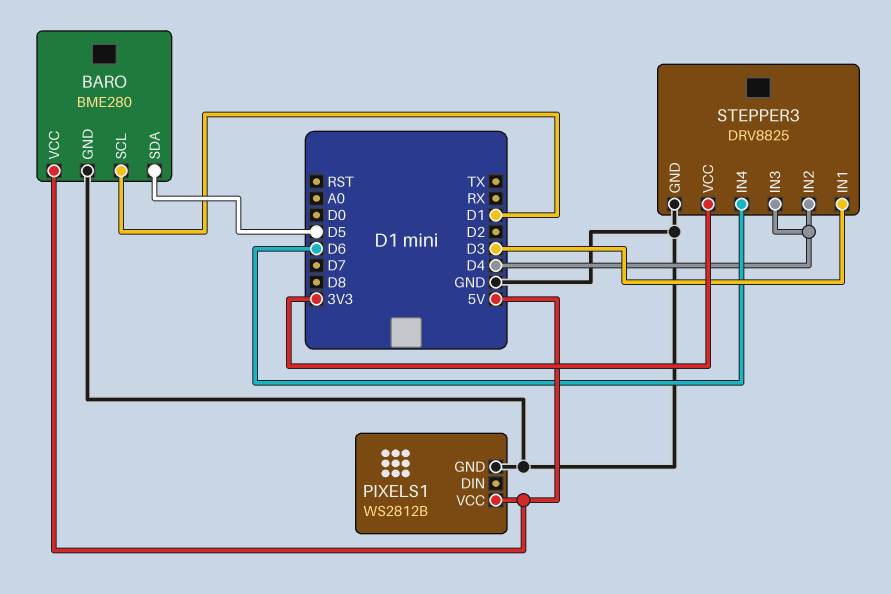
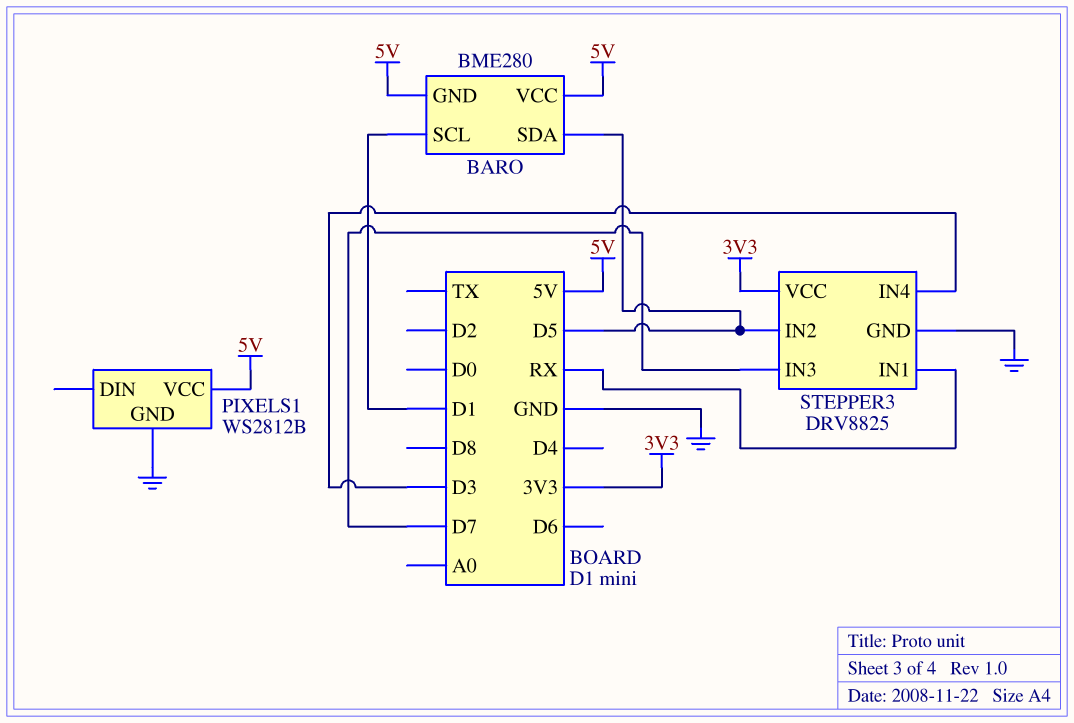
BARO pin GND: GND -> 5V
STEPPER3 pin IN1: D3 -> RX
STEPPER3 pin IN2: D4 -> D5
STEPPER3 pin IN3: D4 -> D7
STEPPER3 pin IN4: D6 -> D3

